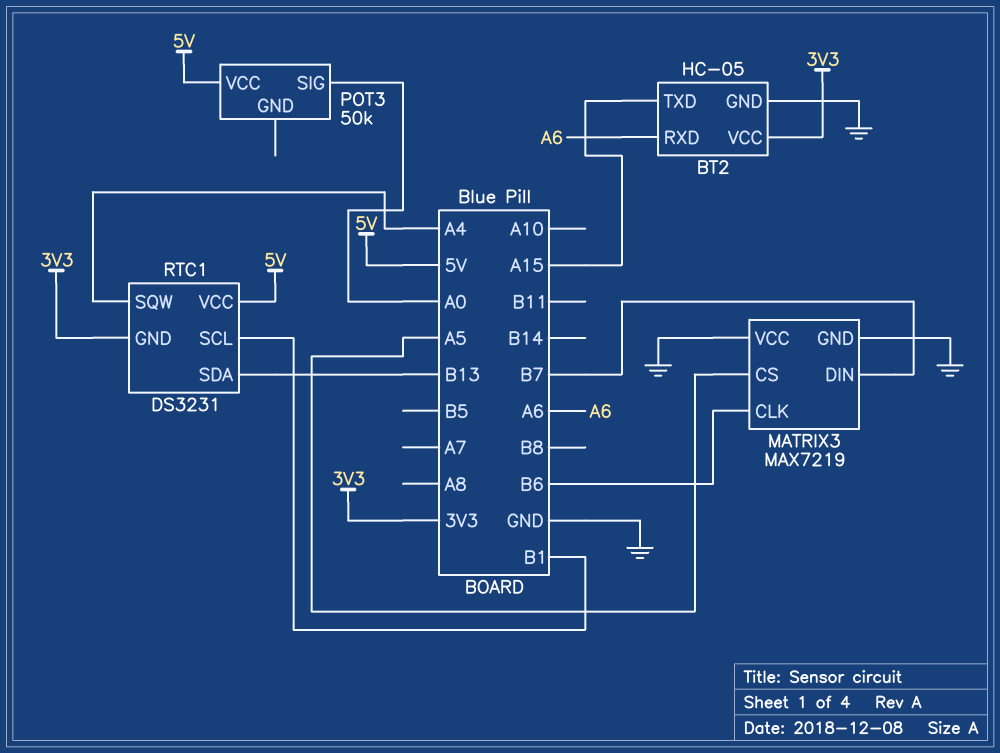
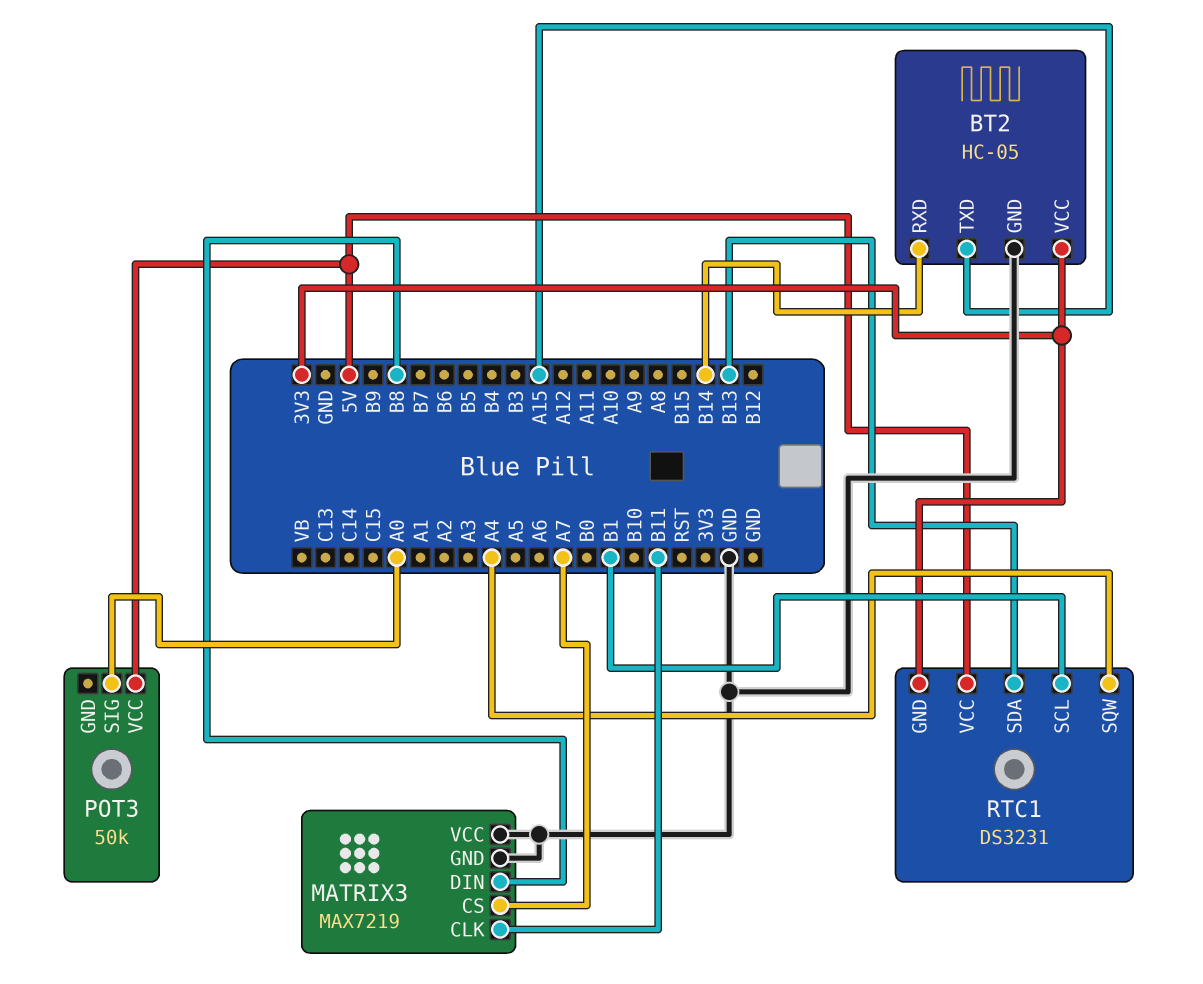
BT2 pin RXD: A6 -> B14
MATRIX3 pin CLK: B6 -> B11
MATRIX3 pin CS: A5 -> A7
MATRIX3 pin DIN: B7 -> B8

